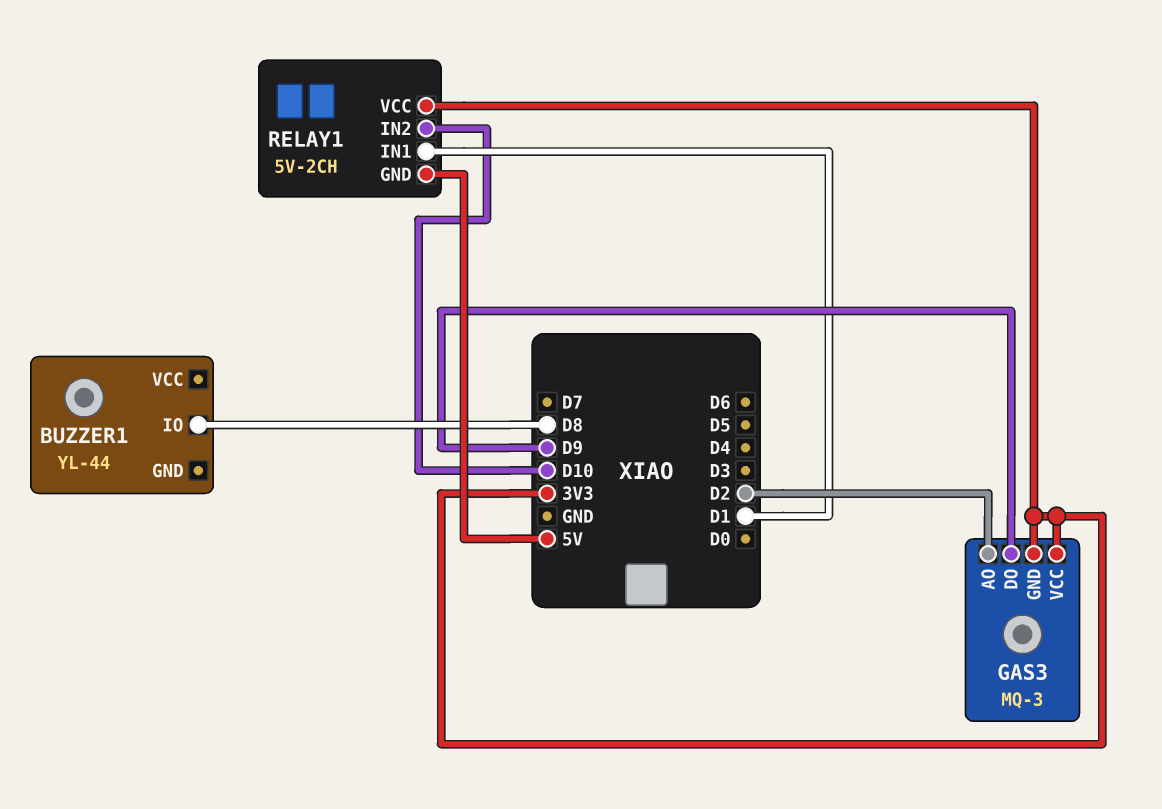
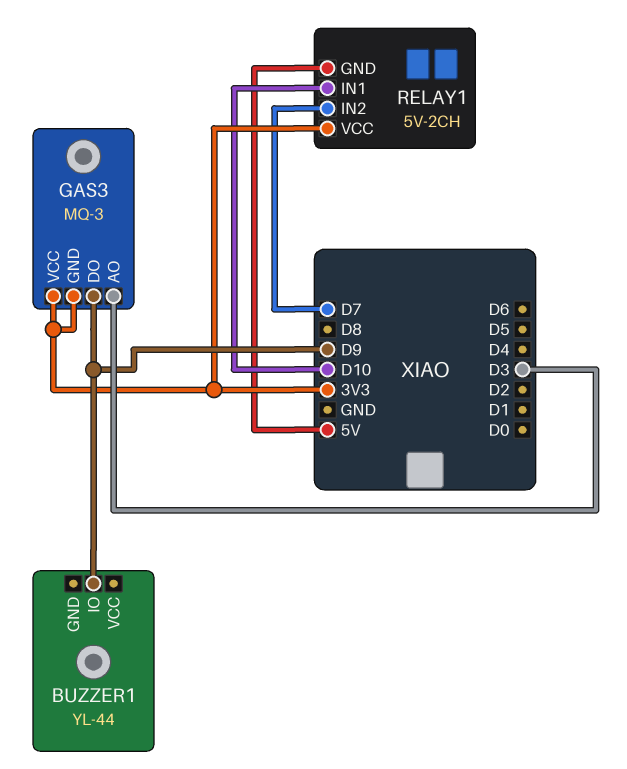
BUZZER1 pin IO: D8 -> D9
GAS3 pin AO: D2 -> D3
RELAY1 pin IN1: D1 -> D10
RELAY1 pin IN2: D10 -> D7

